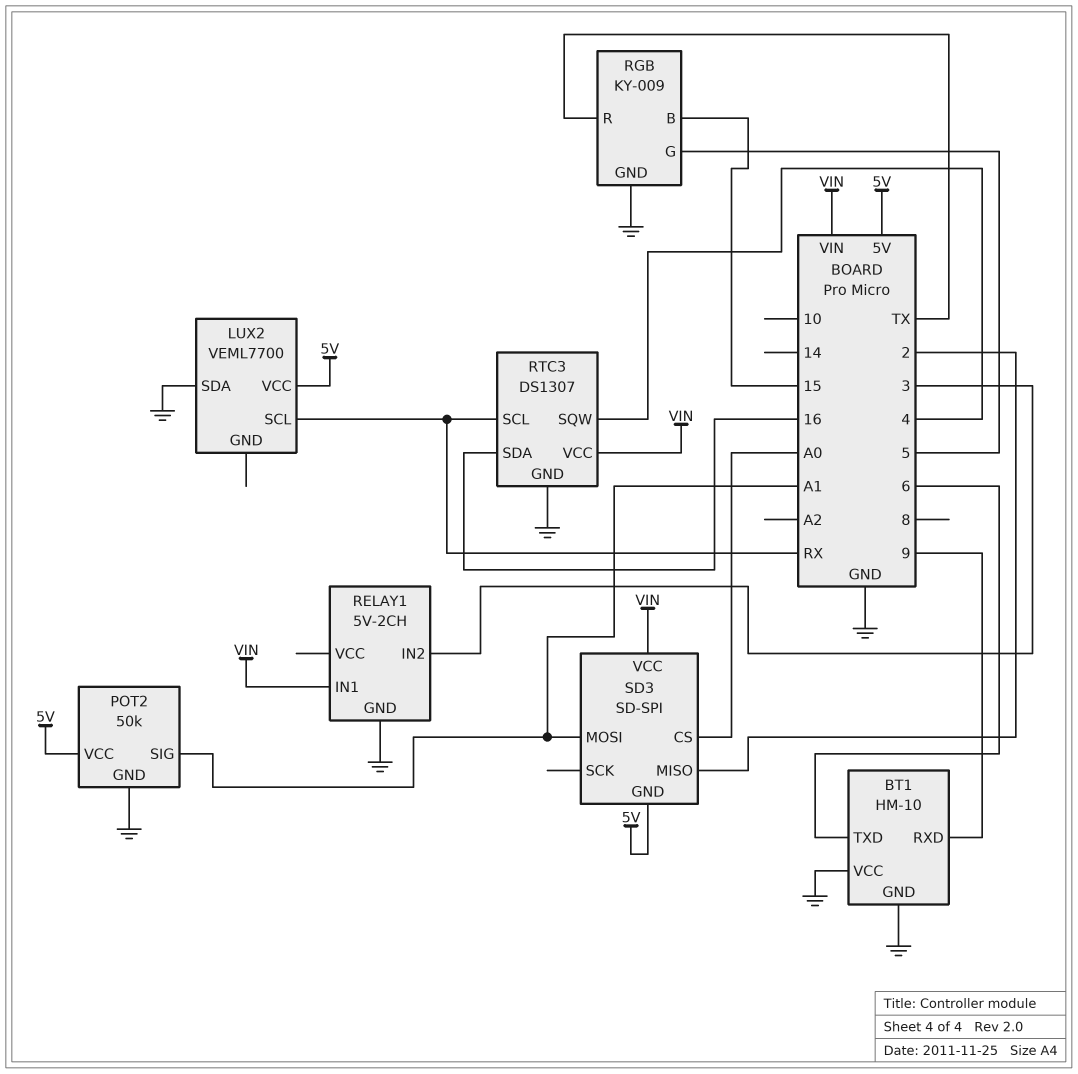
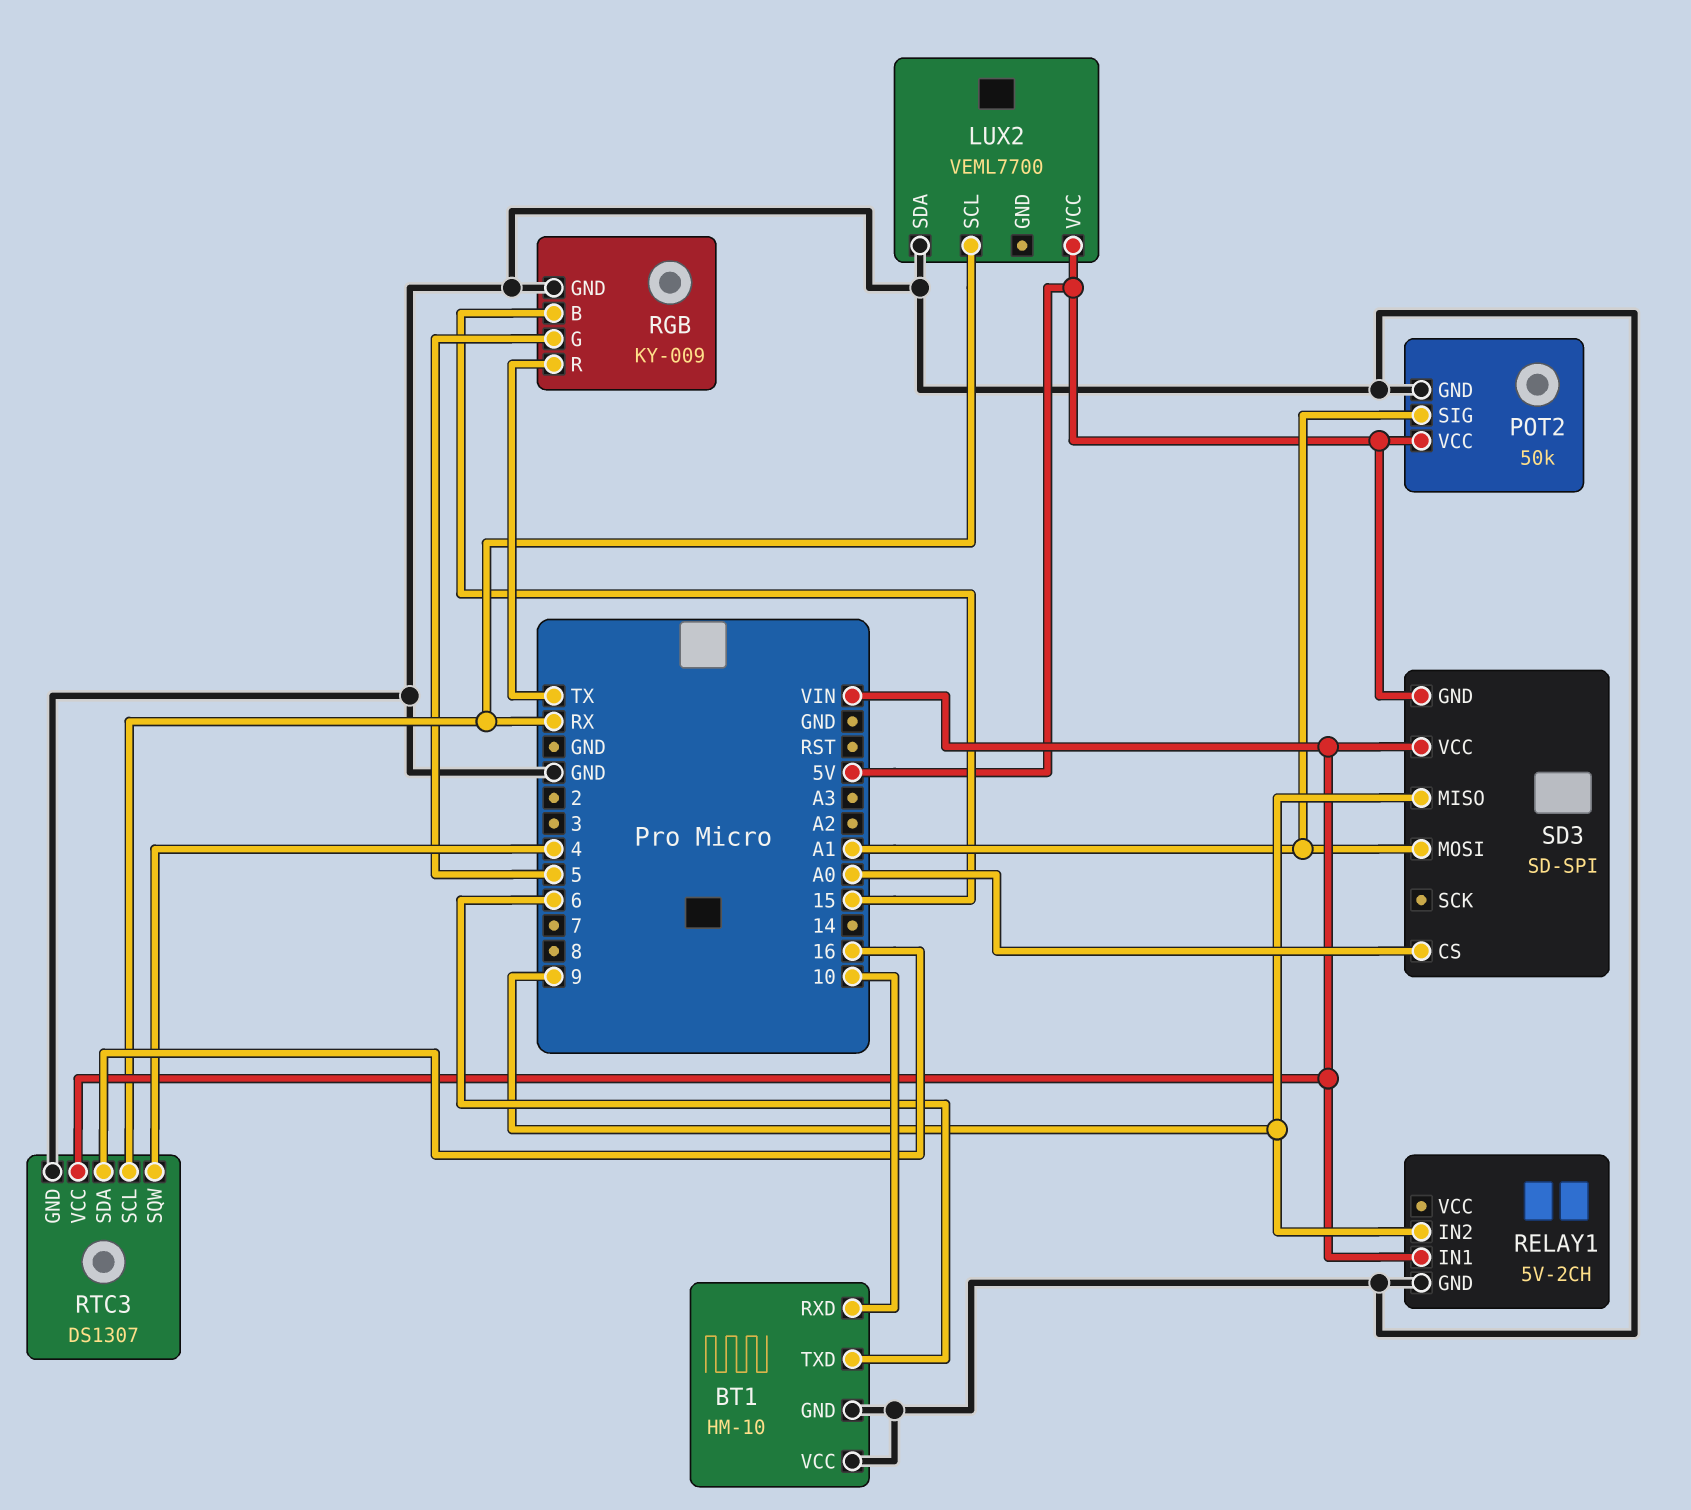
BT1 pin RXD: 9 -> 10
RELAY1 pin IN2: 3 -> 9
SD3 pin MISO: 2 -> 9

